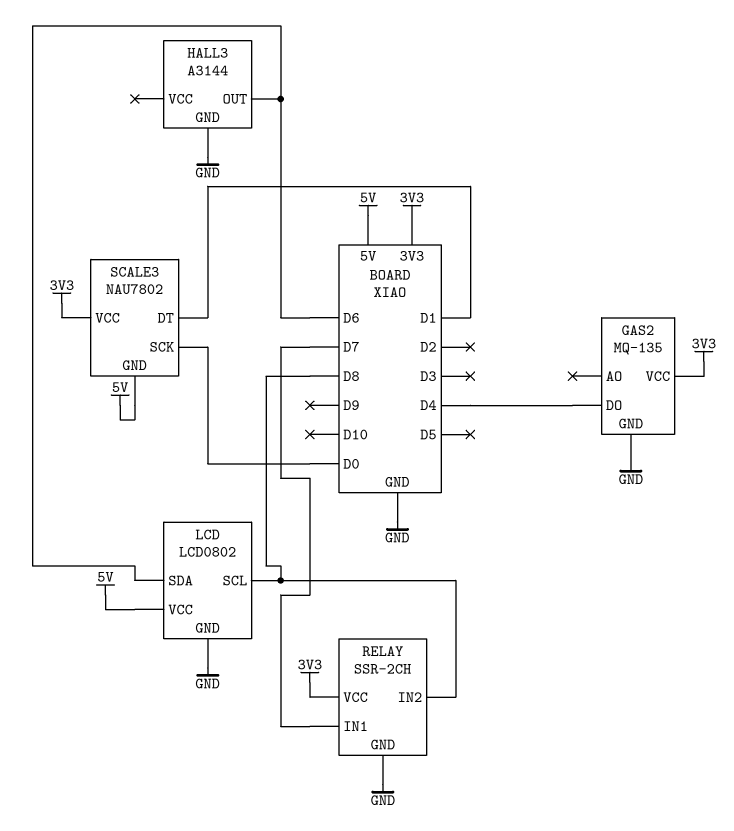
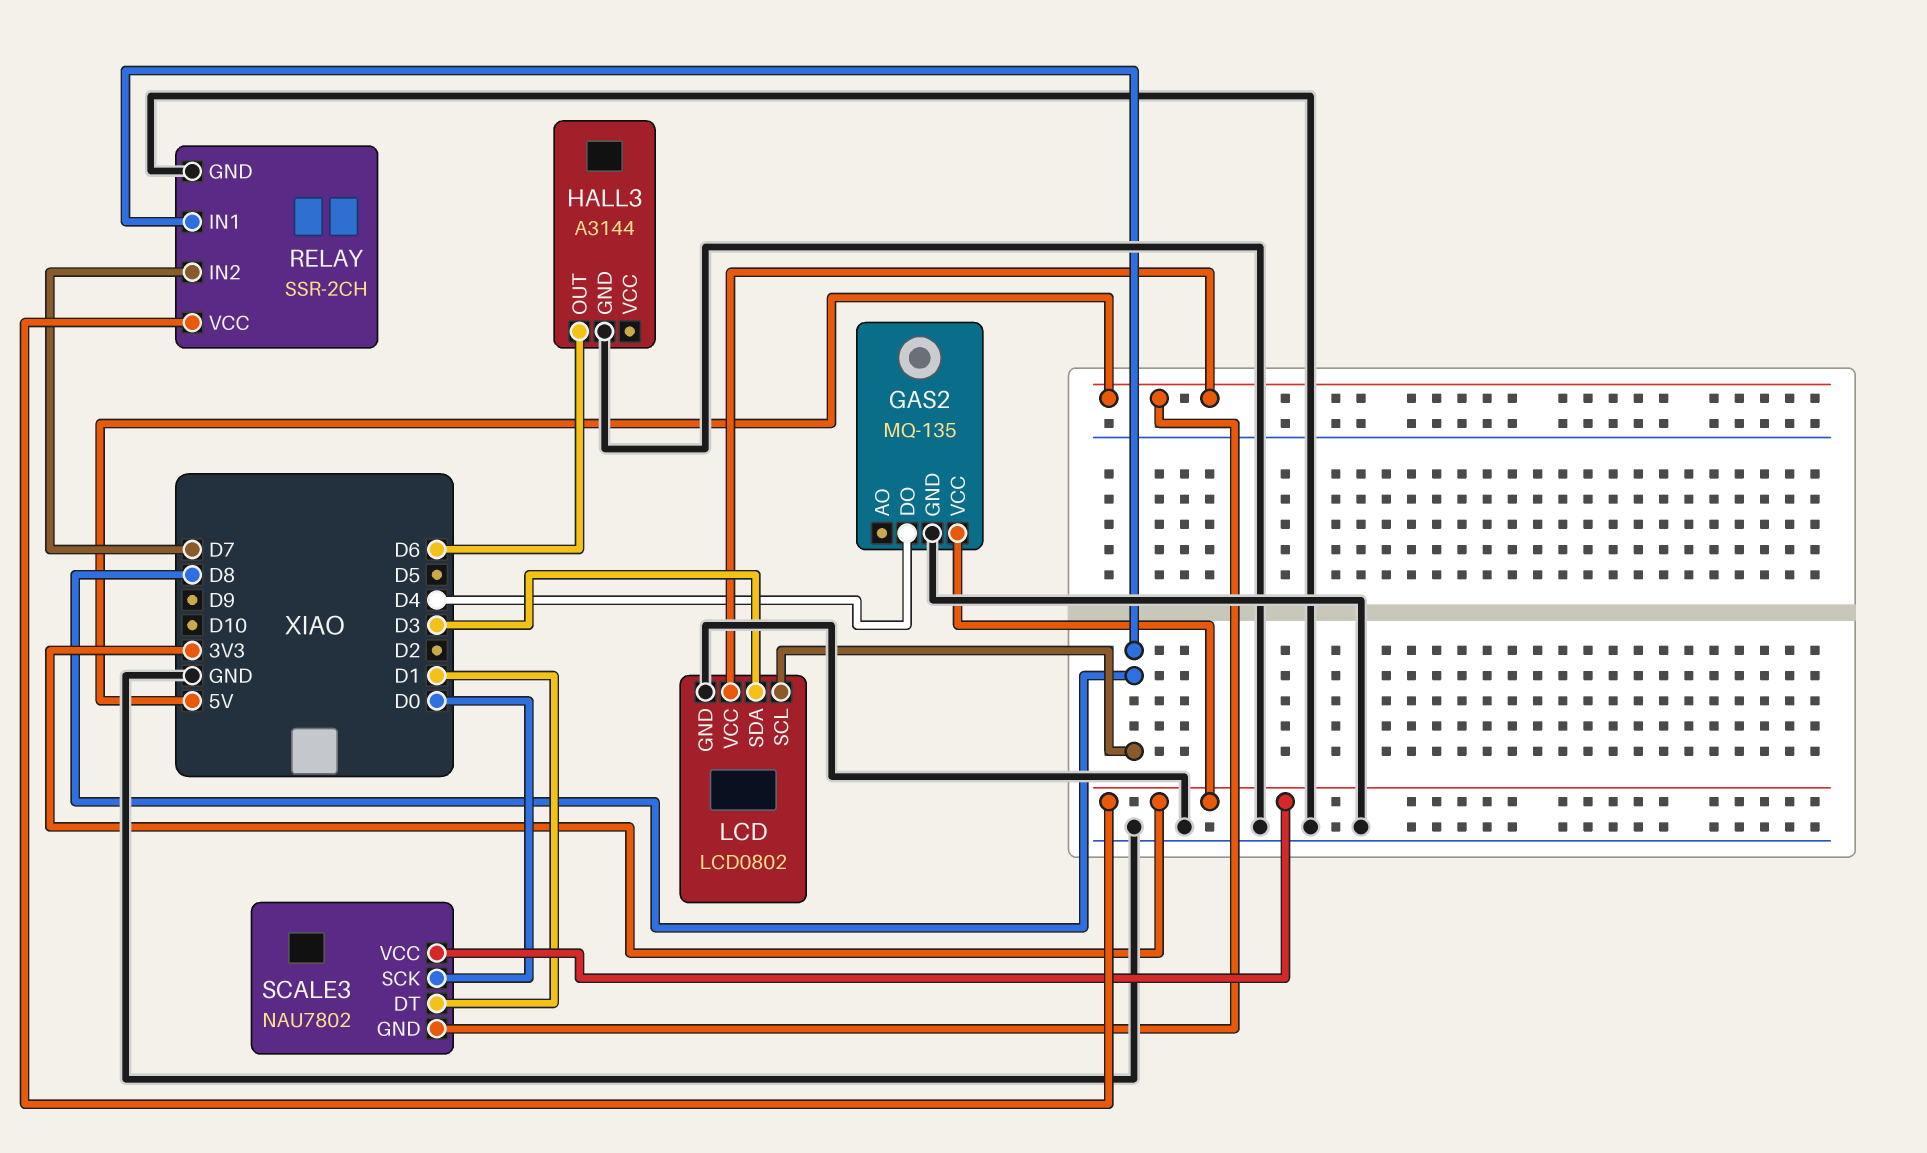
LCD pin SDA: D6 -> D3
RELAY pin IN1: D7 -> D8
RELAY pin IN2: D8 -> D7

